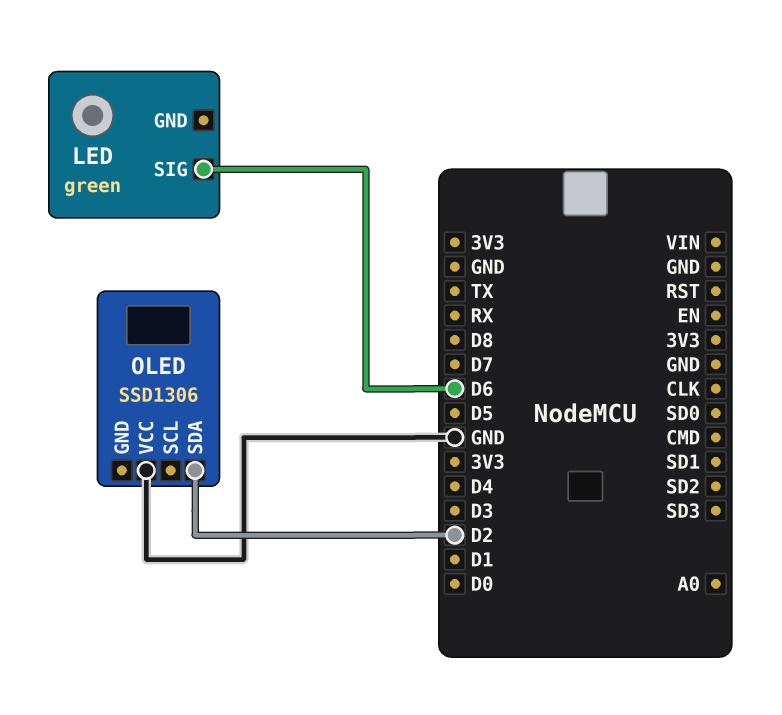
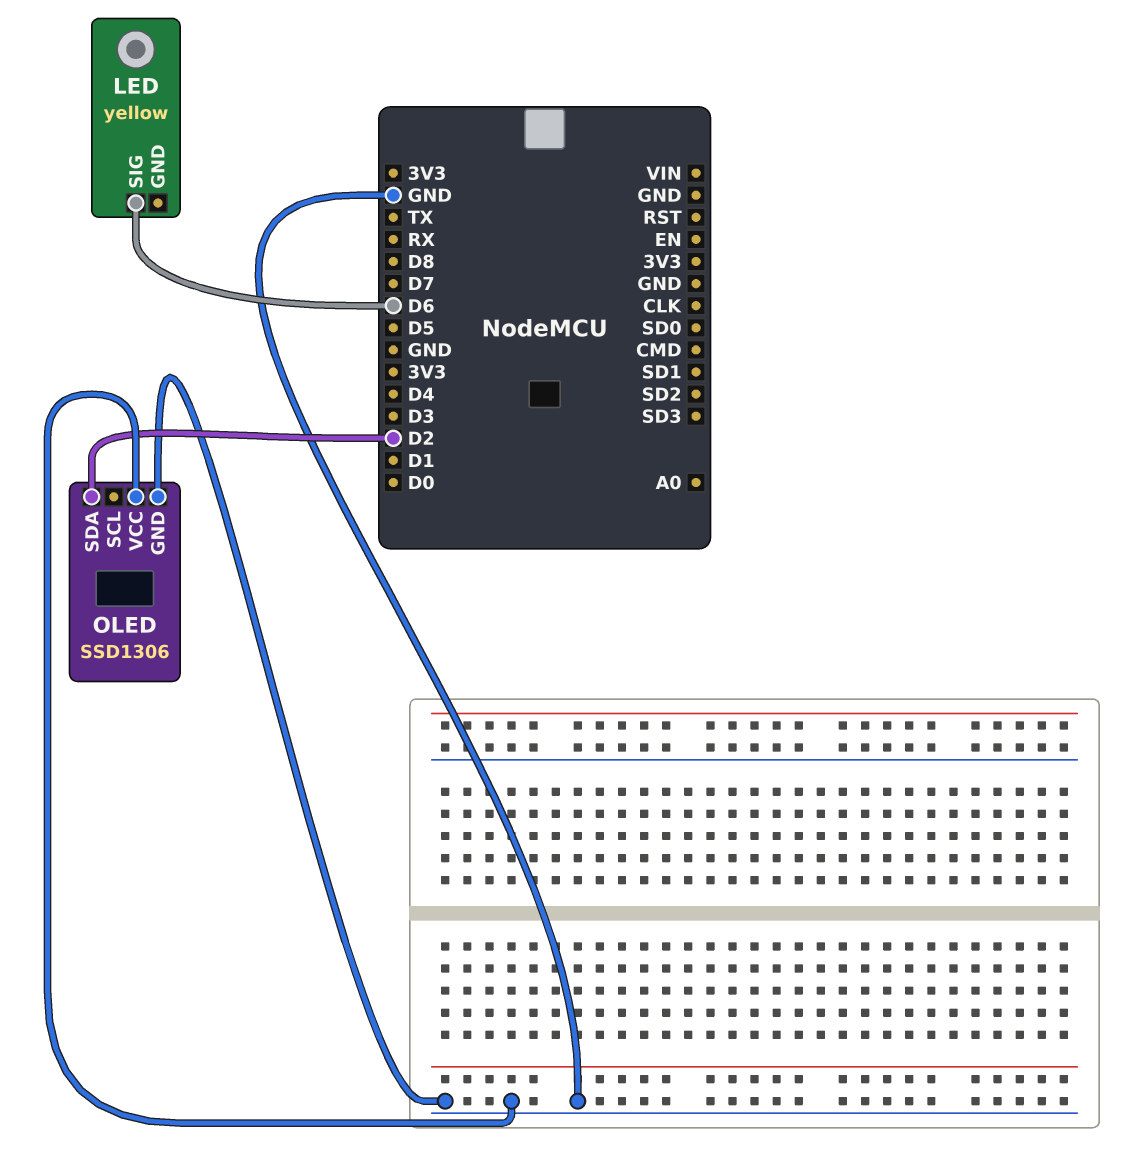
LED: green -> yellow
OLED pin GND: none -> GND

